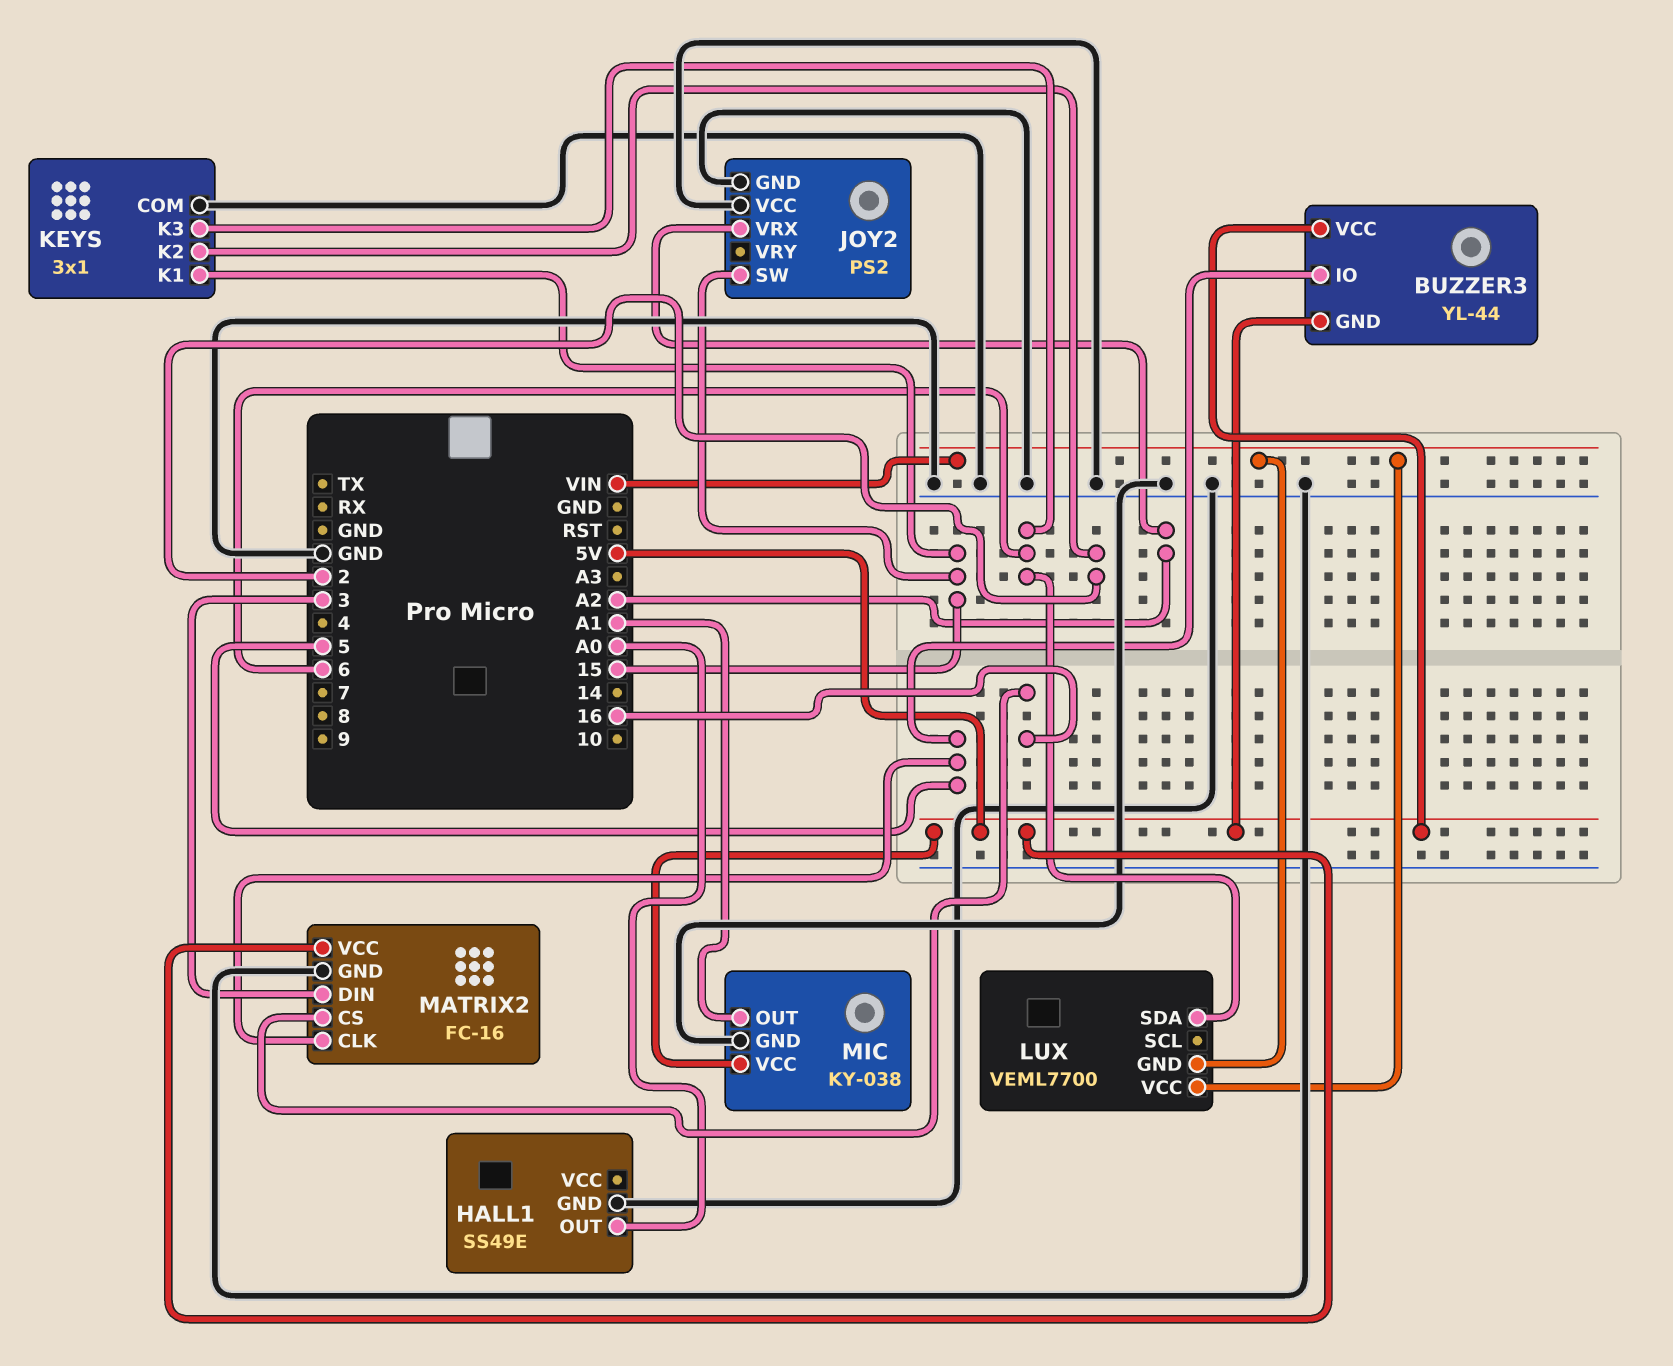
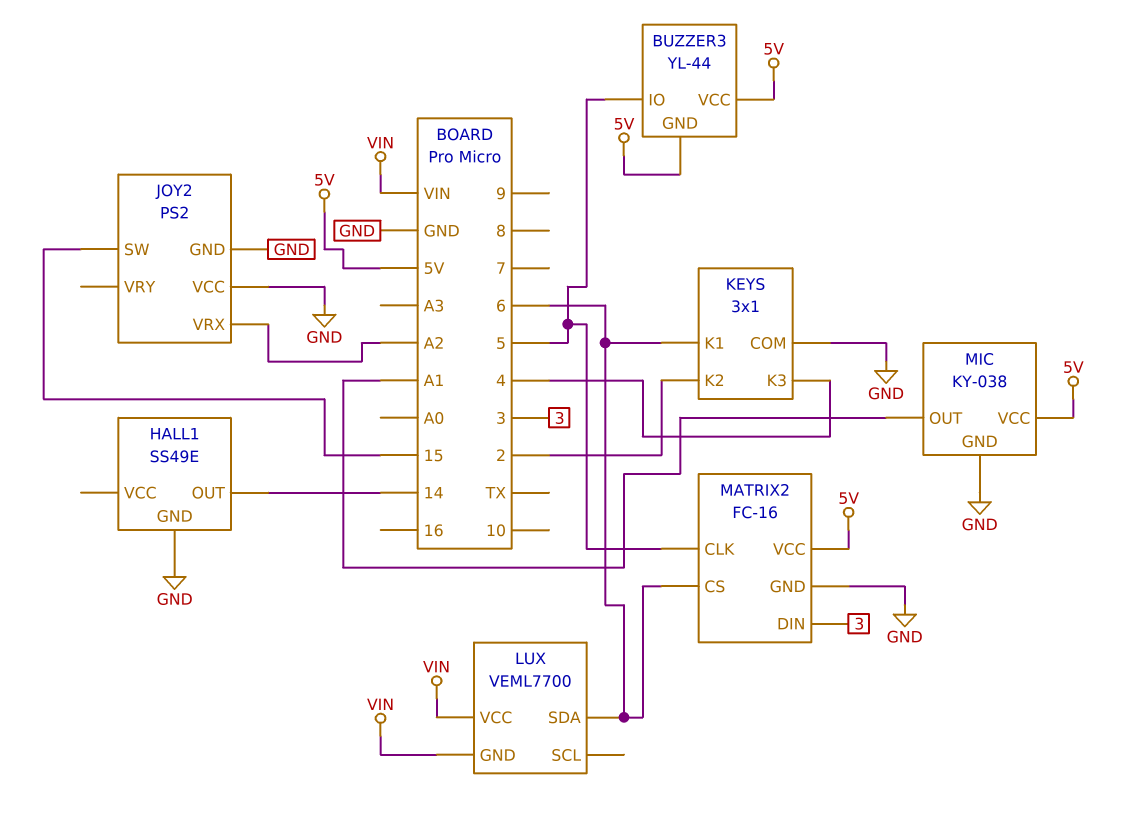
HALL1 pin OUT: A0 -> 14
KEYS pin K1: 15 -> 6
KEYS pin K3: 6 -> 4
MATRIX2 pin CS: 16 -> 6

